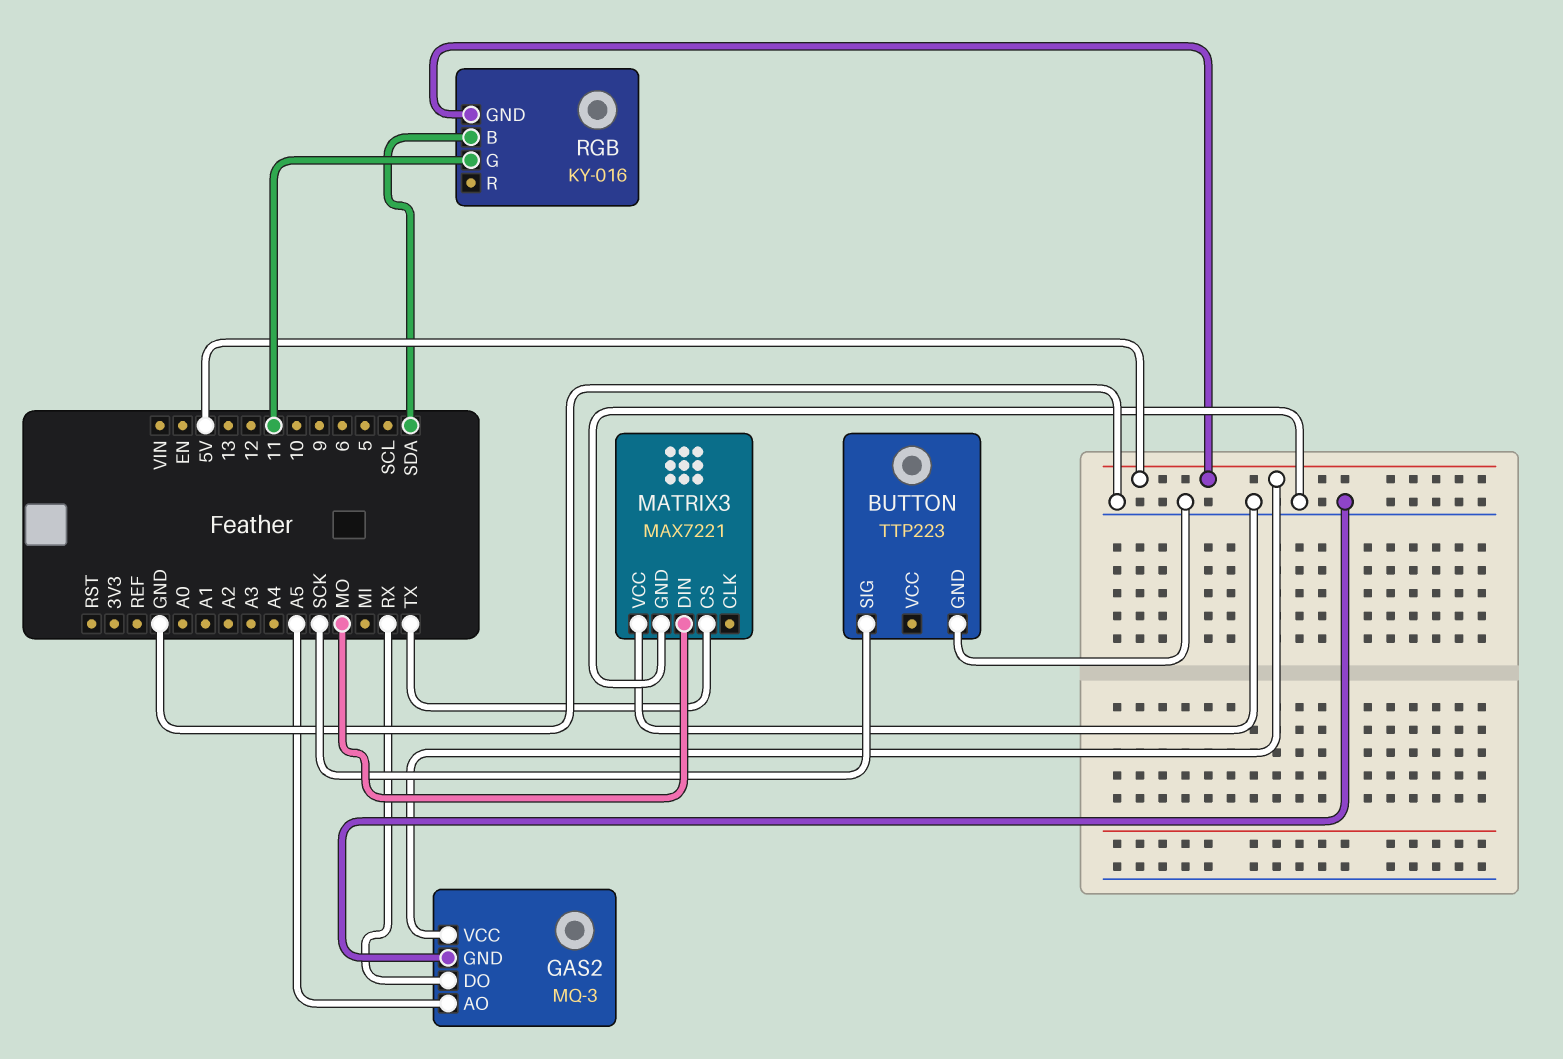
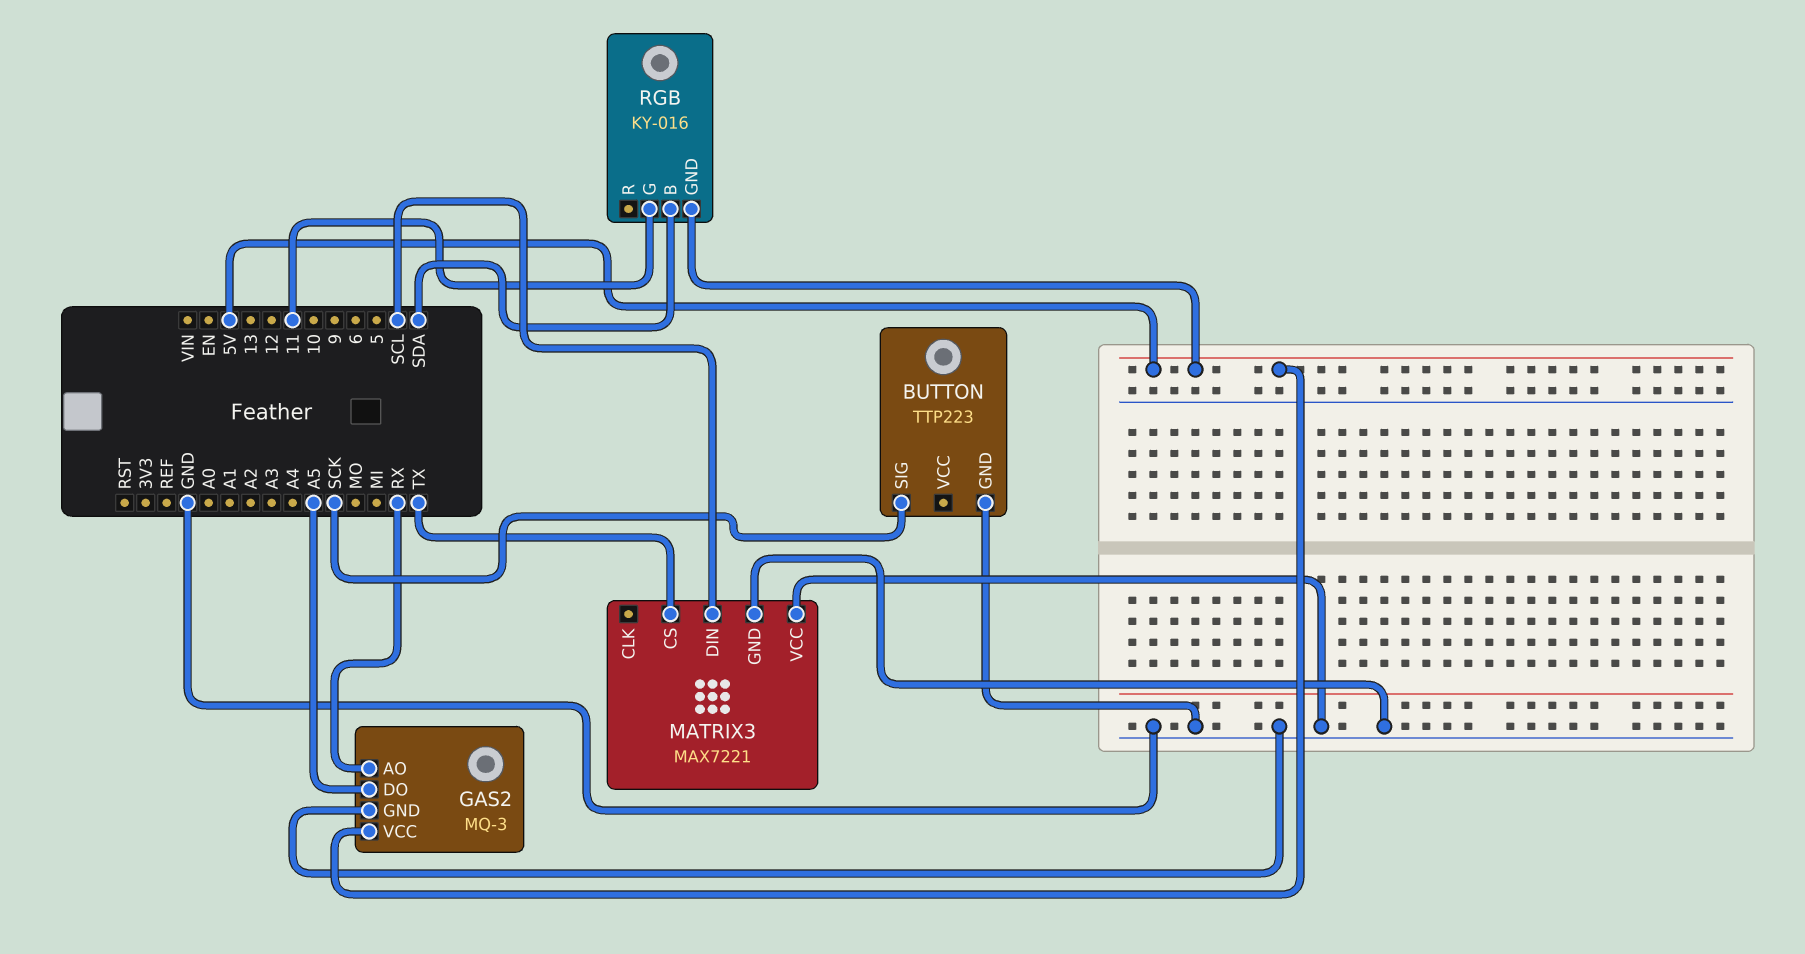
GAS2 pin AO: A5 -> RX
GAS2 pin DO: RX -> A5
MATRIX3 pin DIN: MO -> SCL

